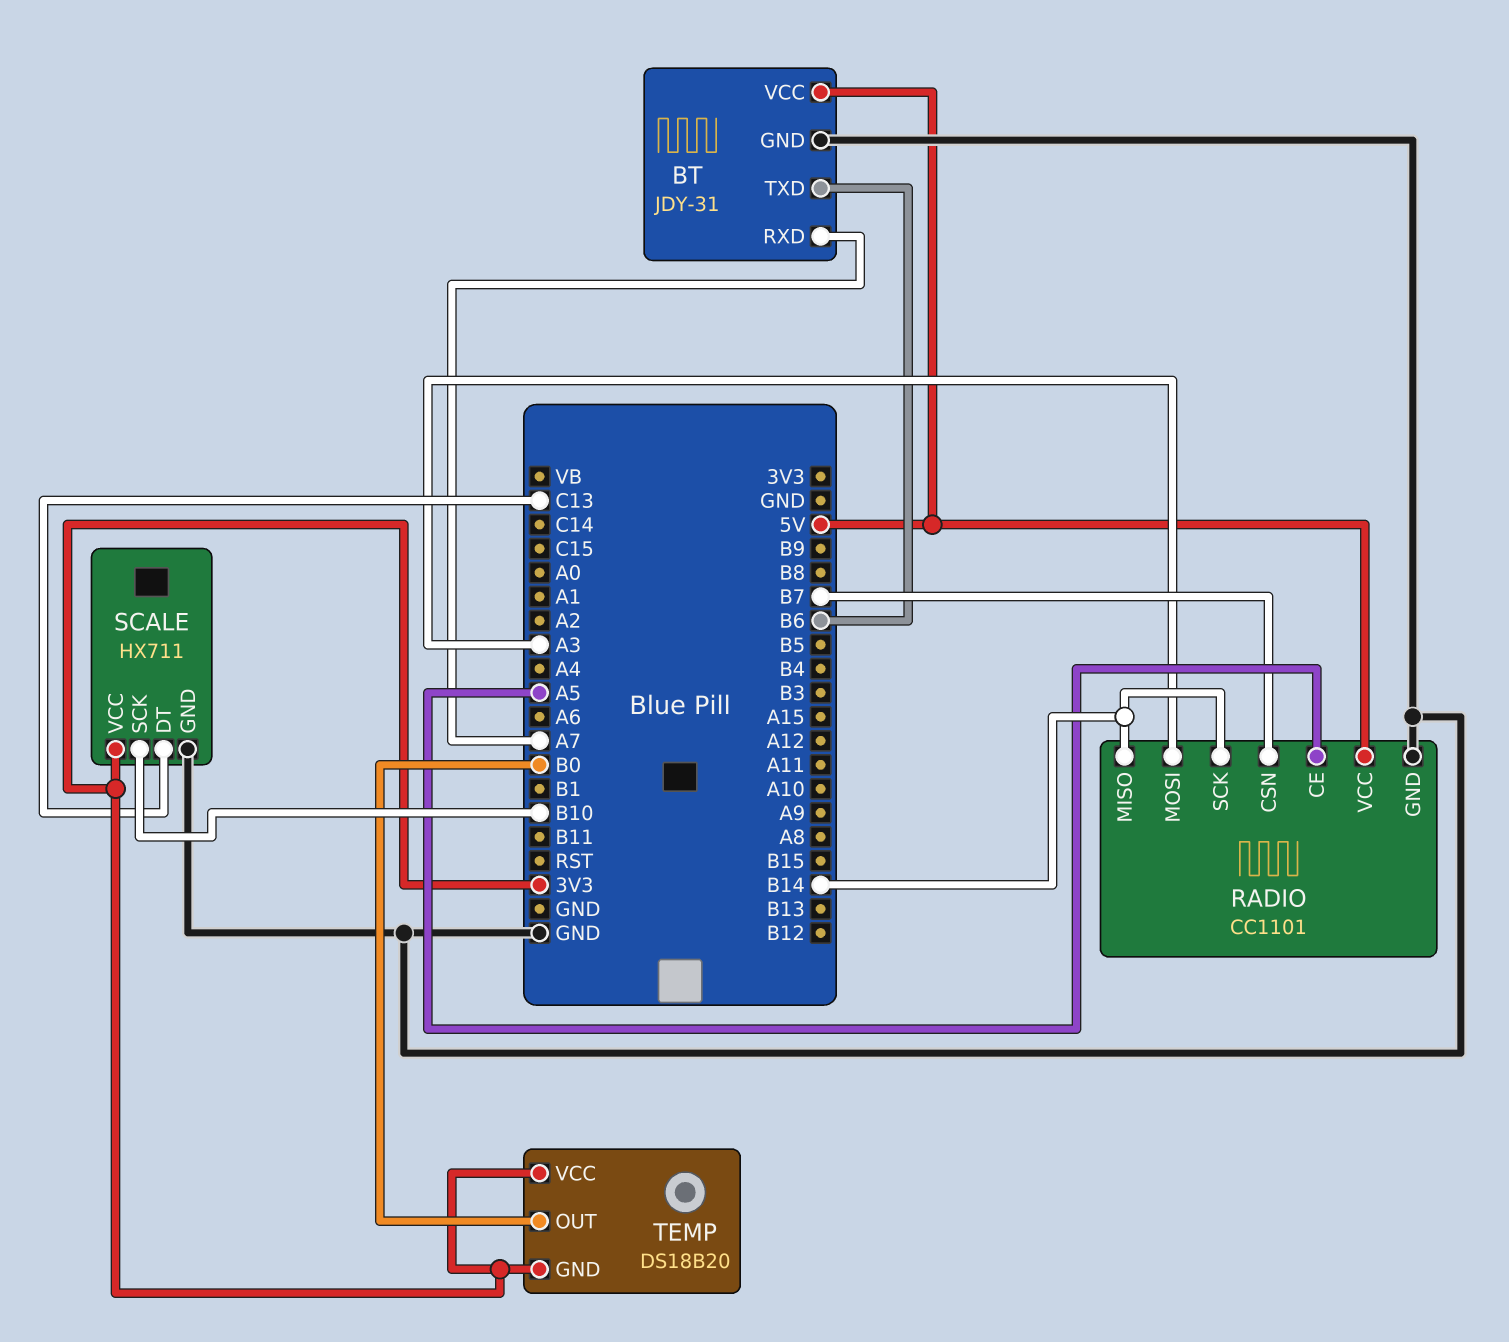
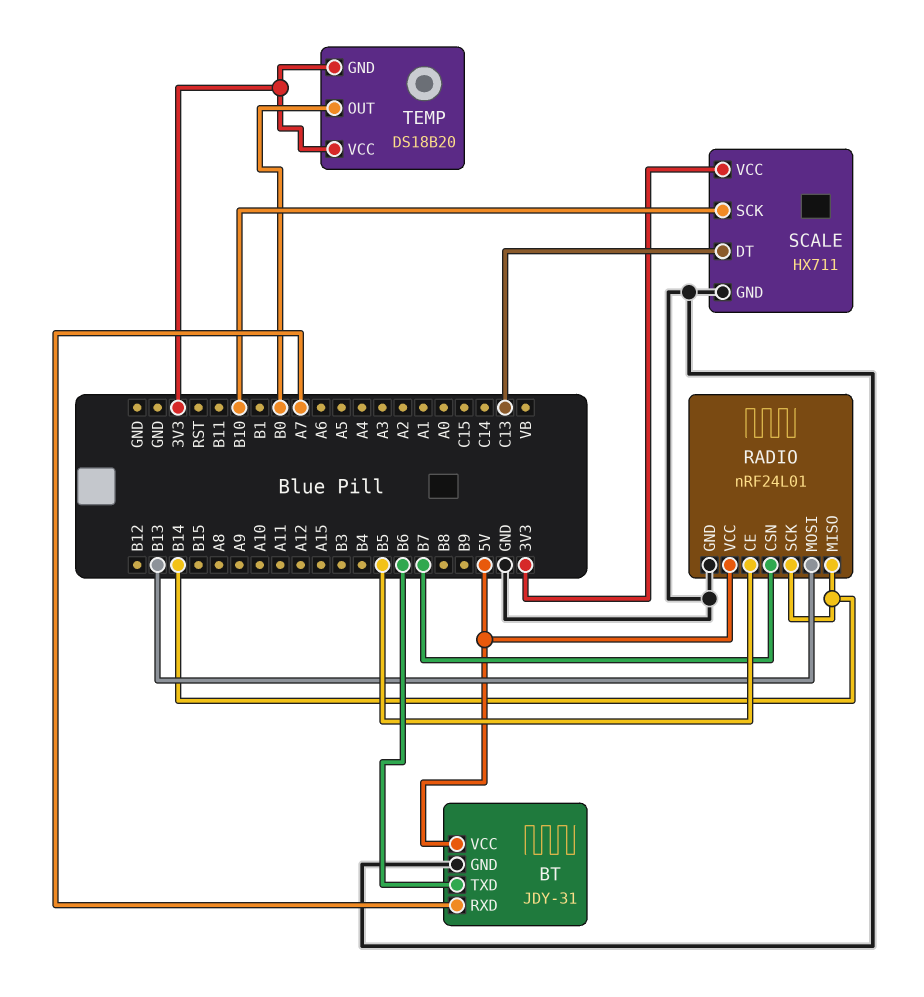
RADIO: CC1101 -> nRF24L01
RADIO pin CE: A5 -> B5
RADIO pin MOSI: A3 -> B13

